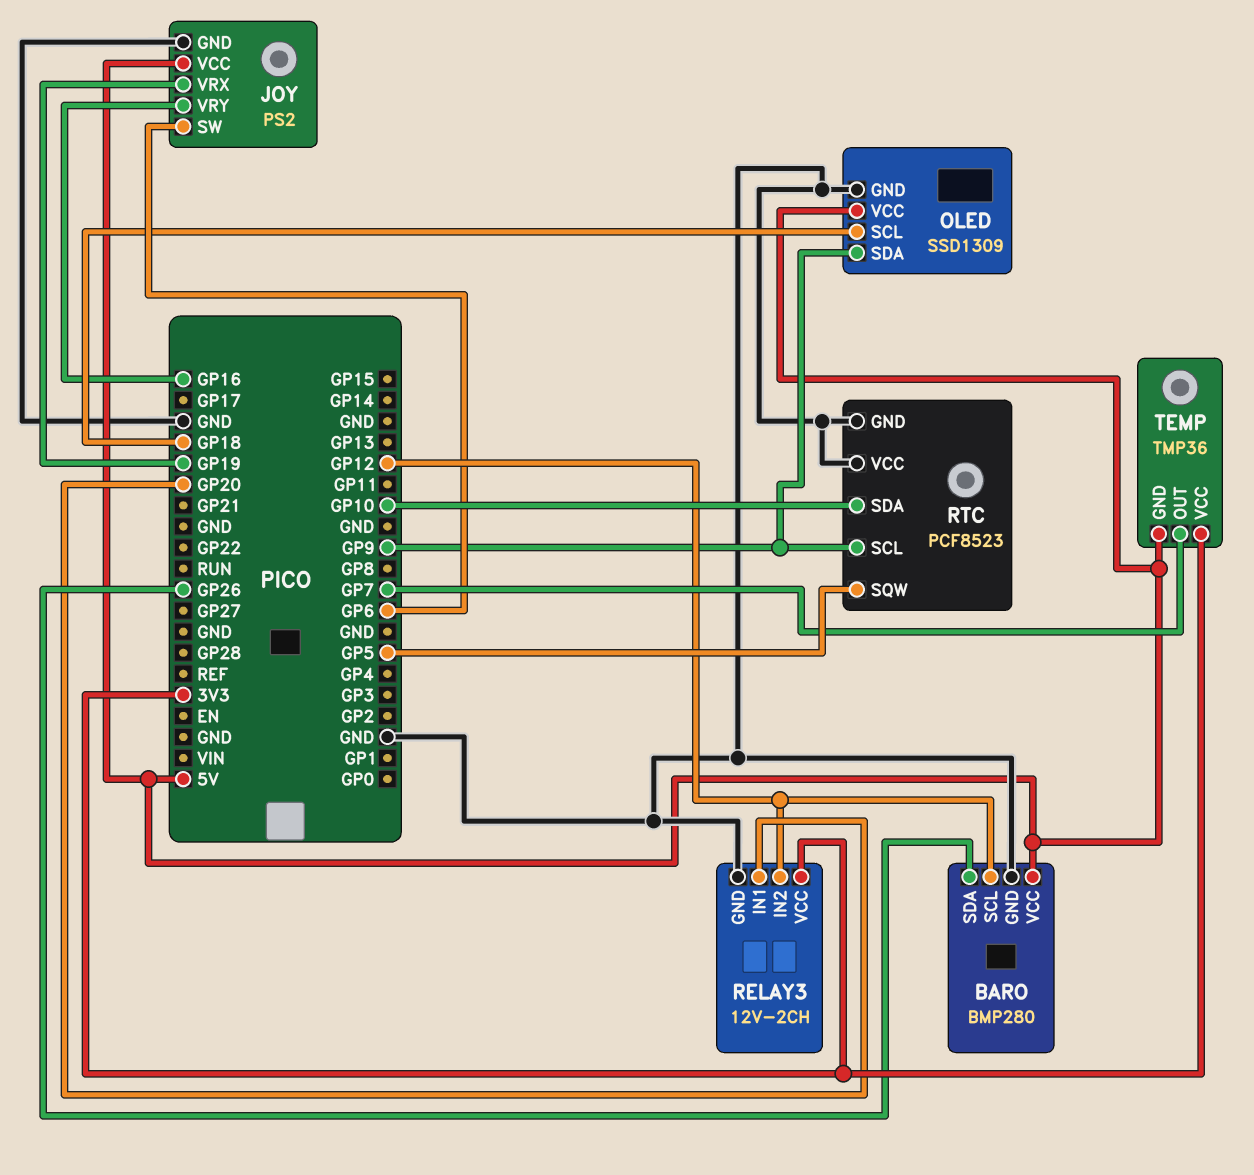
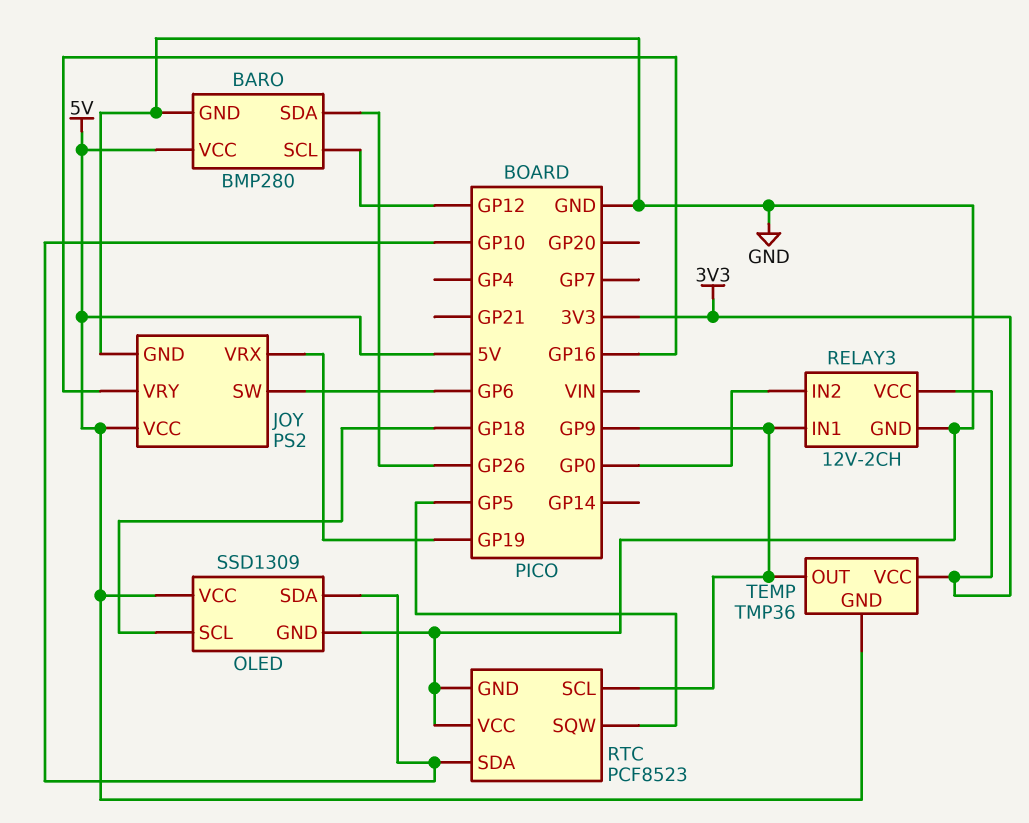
OLED pin SDA: GP9 -> GP10
RELAY3 pin IN1: GP20 -> GP9
RELAY3 pin IN2: GP12 -> GP0
TEMP pin OUT: GP7 -> GP9

